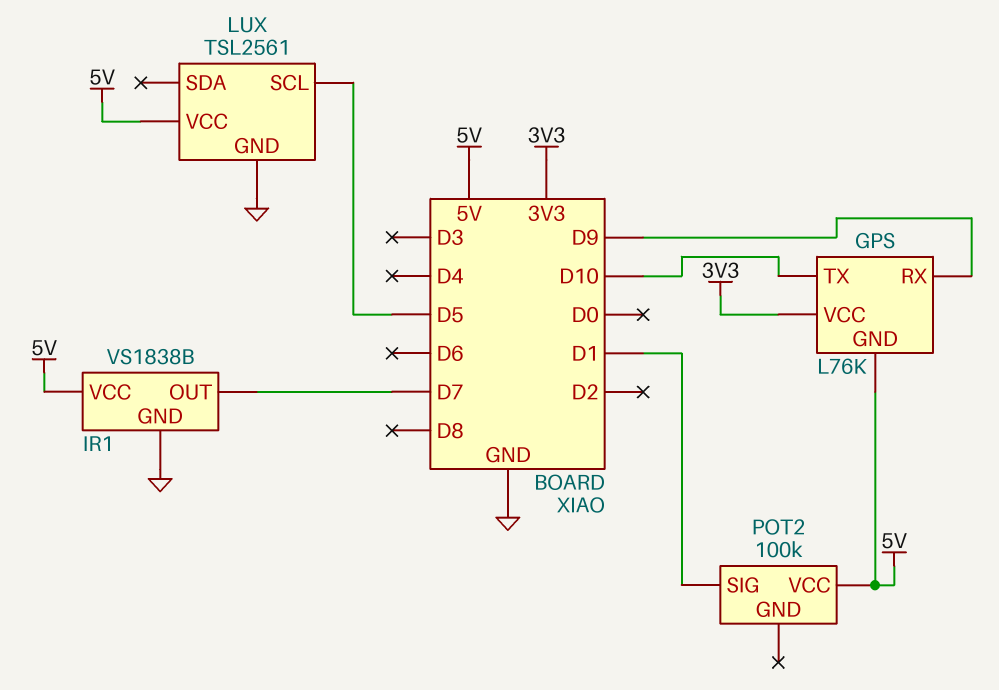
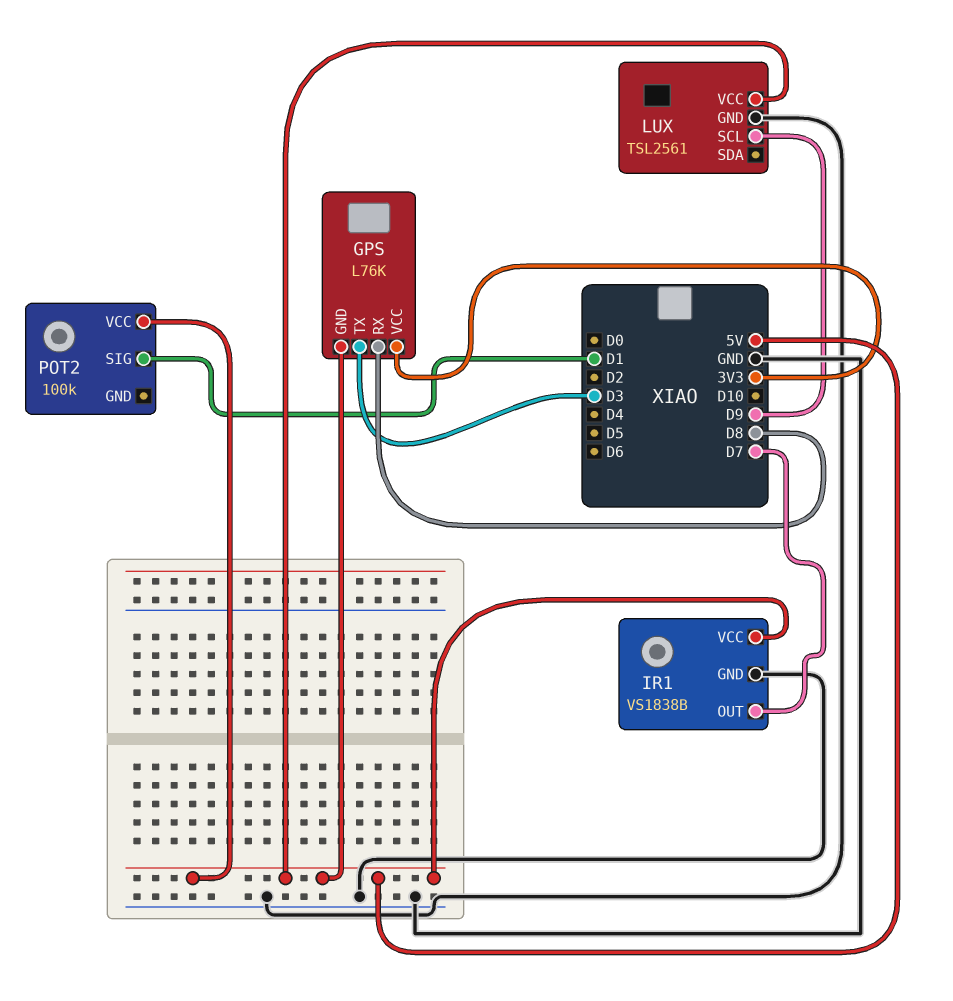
GPS pin RX: D9 -> D8
GPS pin TX: D10 -> D3
LUX pin SCL: D5 -> D9

